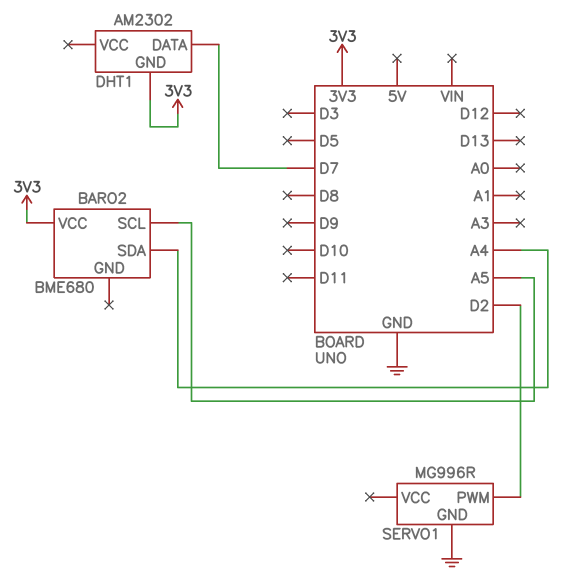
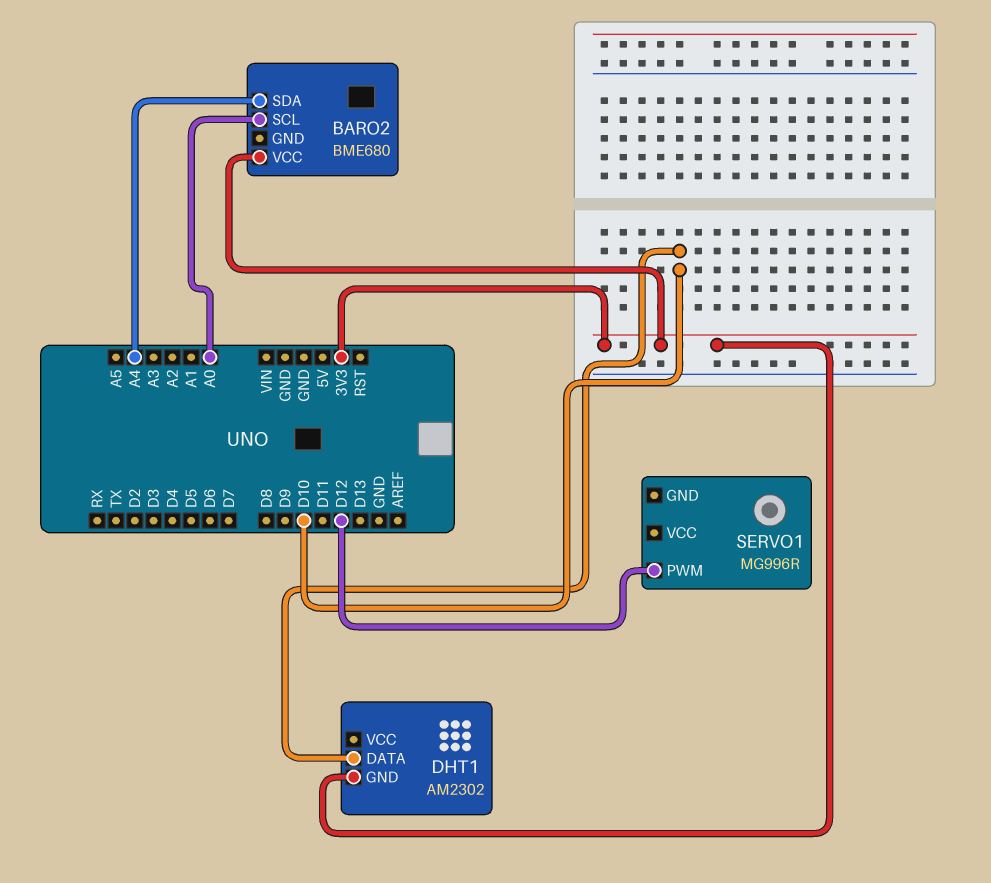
BARO2 pin SCL: A5 -> A0
DHT1 pin DATA: D7 -> D10
SERVO1 pin GND: GND -> none
SERVO1 pin PWM: D2 -> D12

